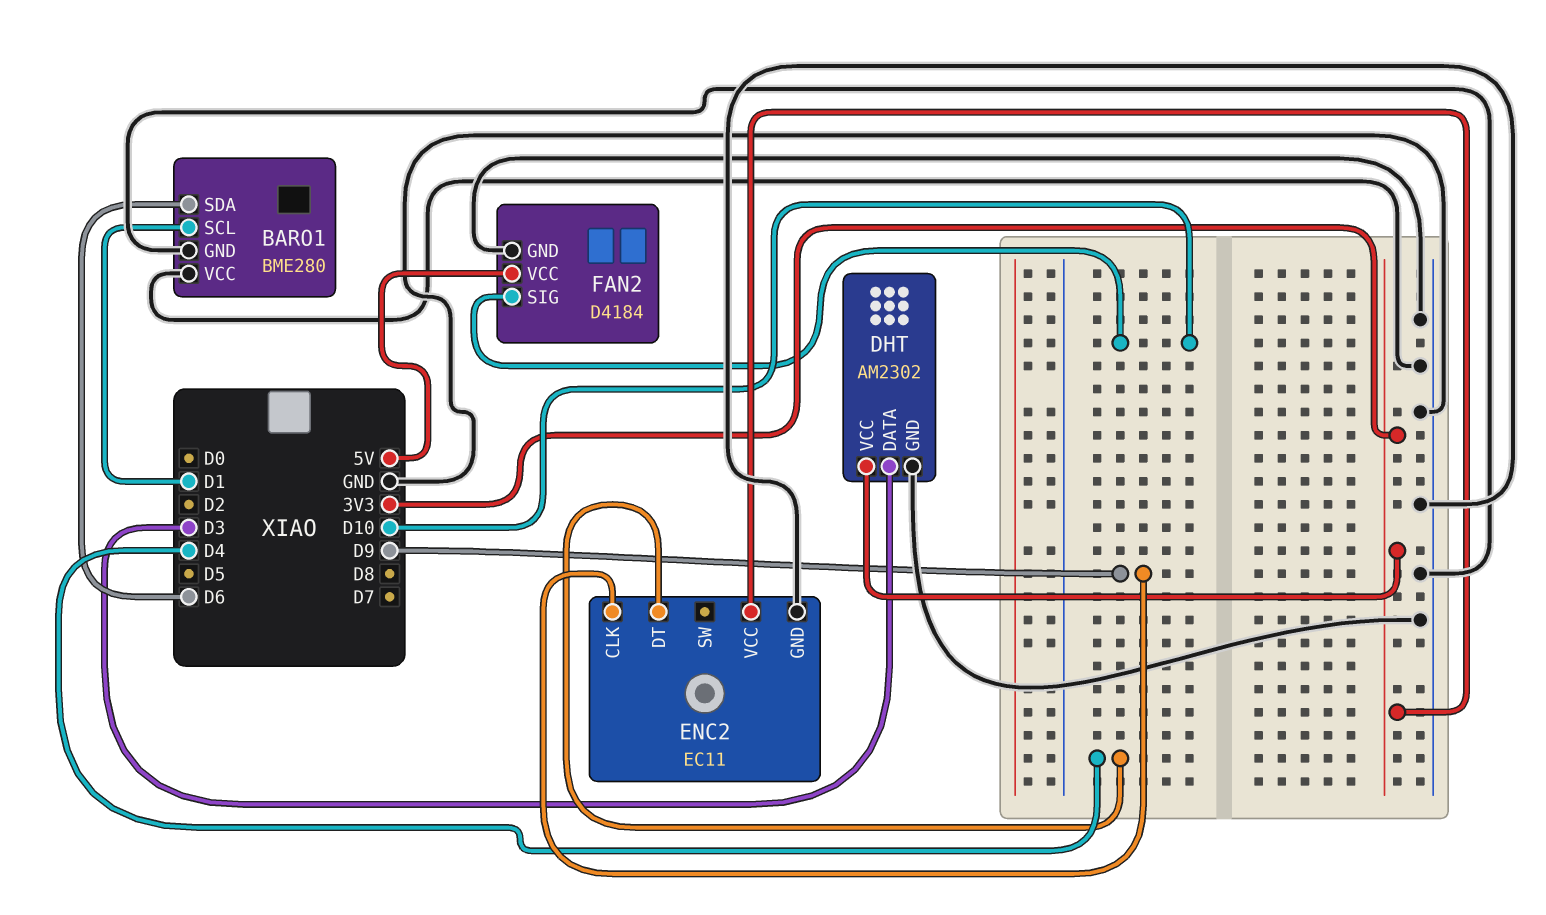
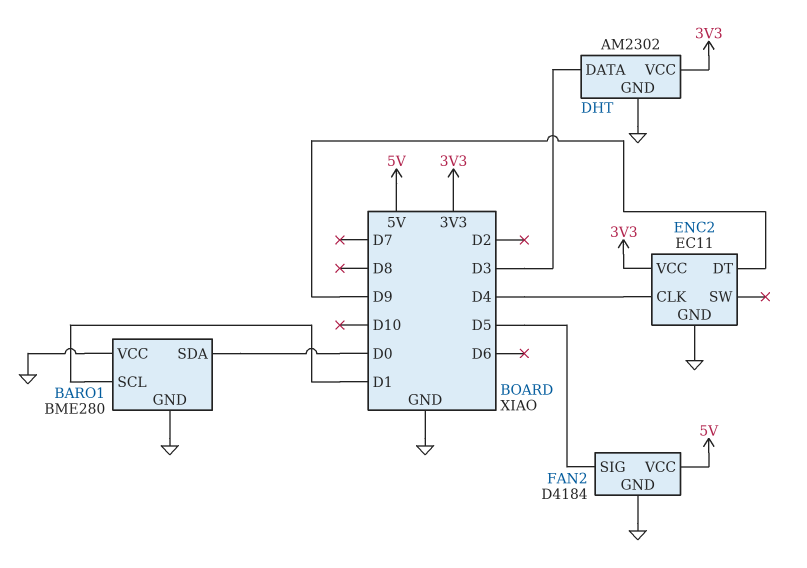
BARO1 pin SDA: D6 -> D0
ENC2 pin CLK: D9 -> D4
ENC2 pin DT: D4 -> D9
FAN2 pin SIG: D10 -> D5

